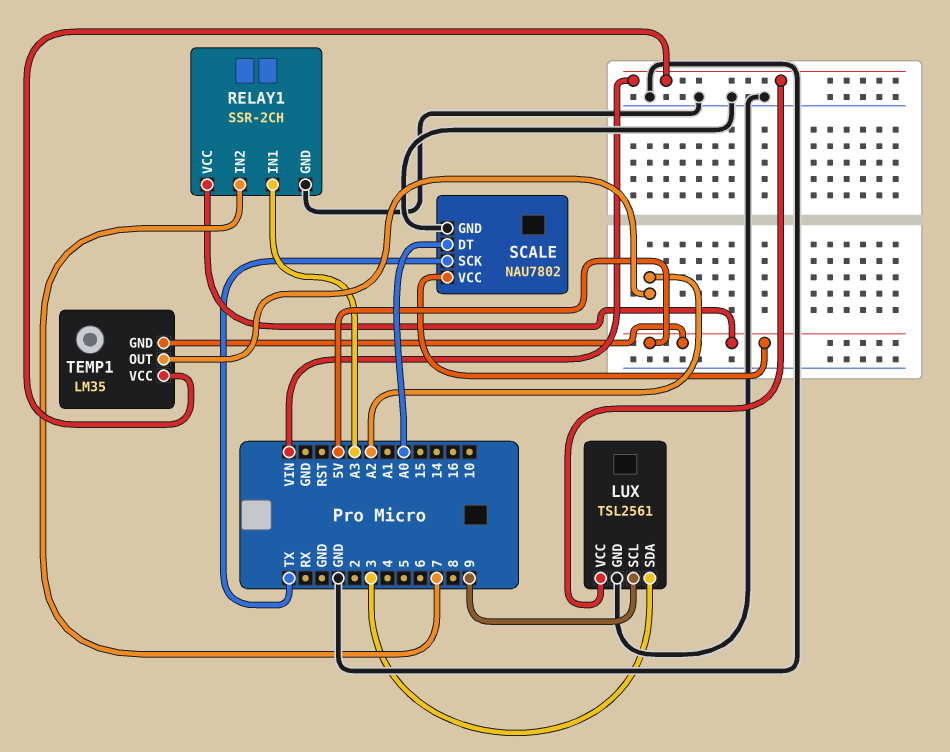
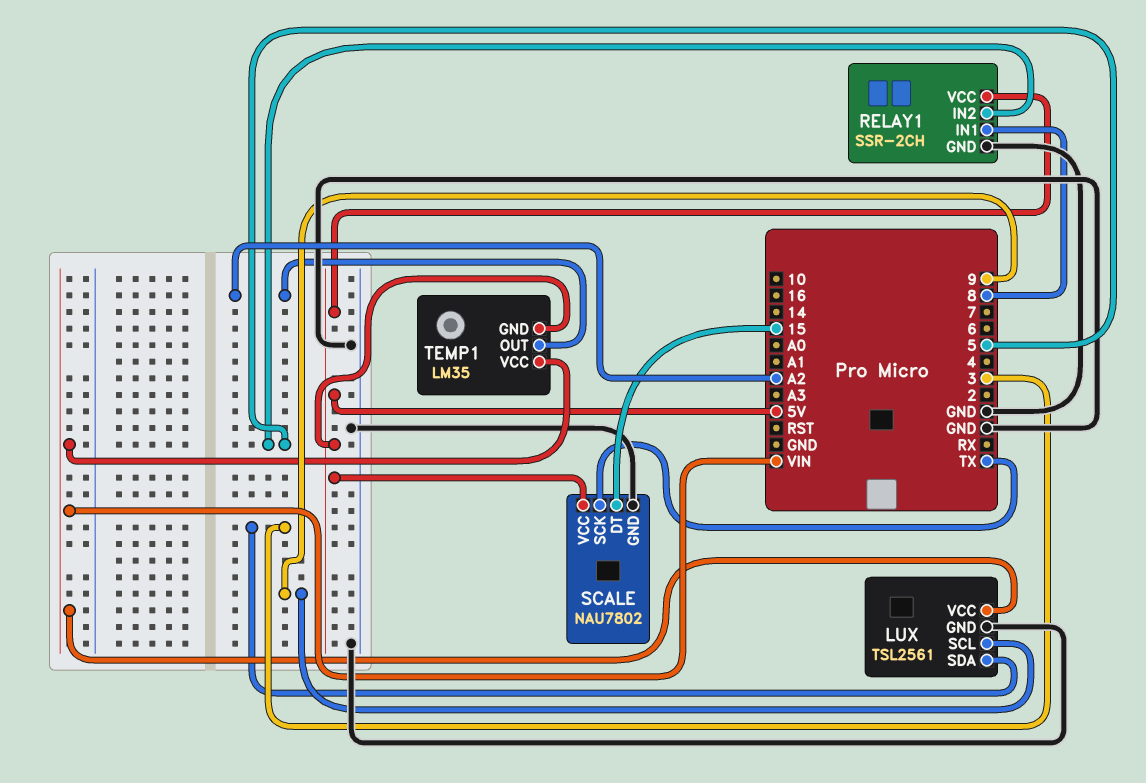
RELAY1 pin IN1: A3 -> 8
RELAY1 pin IN2: 7 -> 5
SCALE pin DT: A0 -> 15

